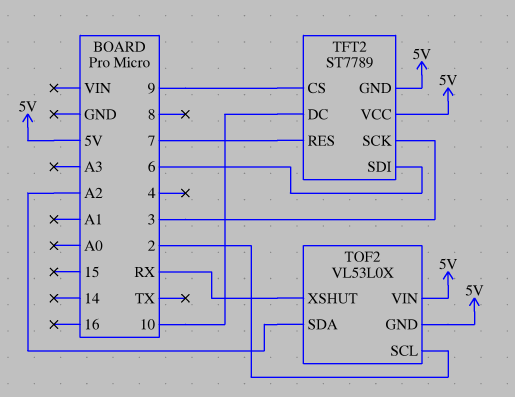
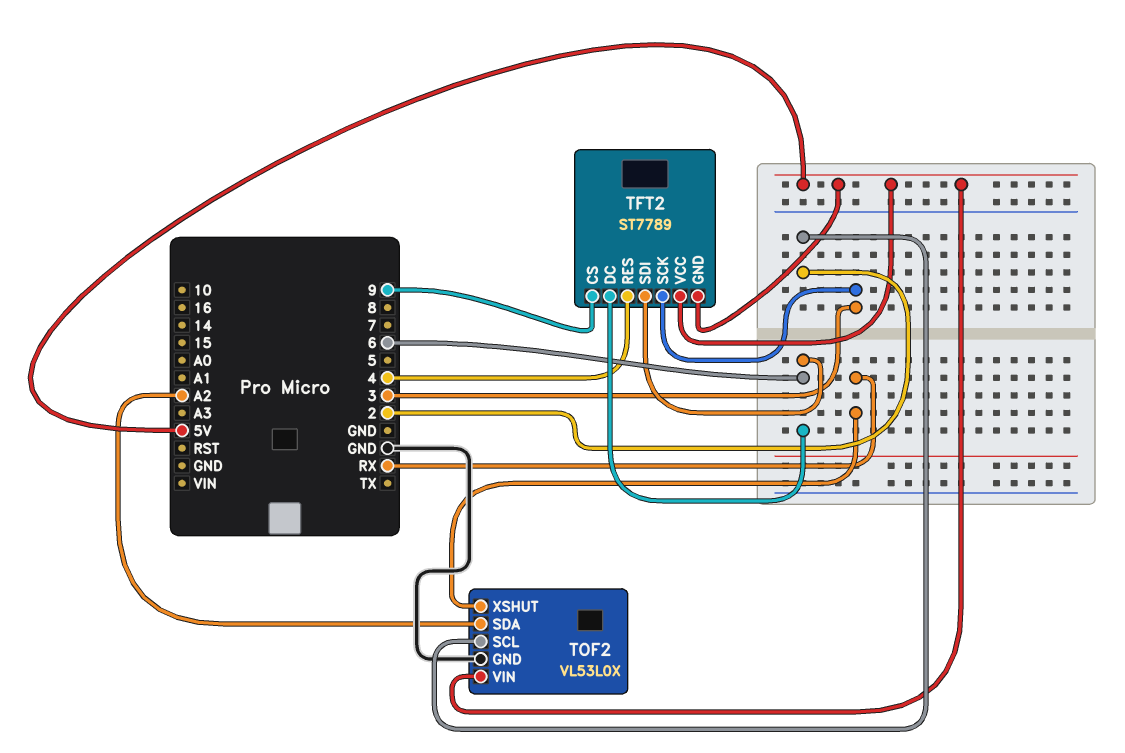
TFT2 pin DC: 10 -> 6
TFT2 pin RES: 7 -> 4
TOF2 pin GND: 5V -> GND

